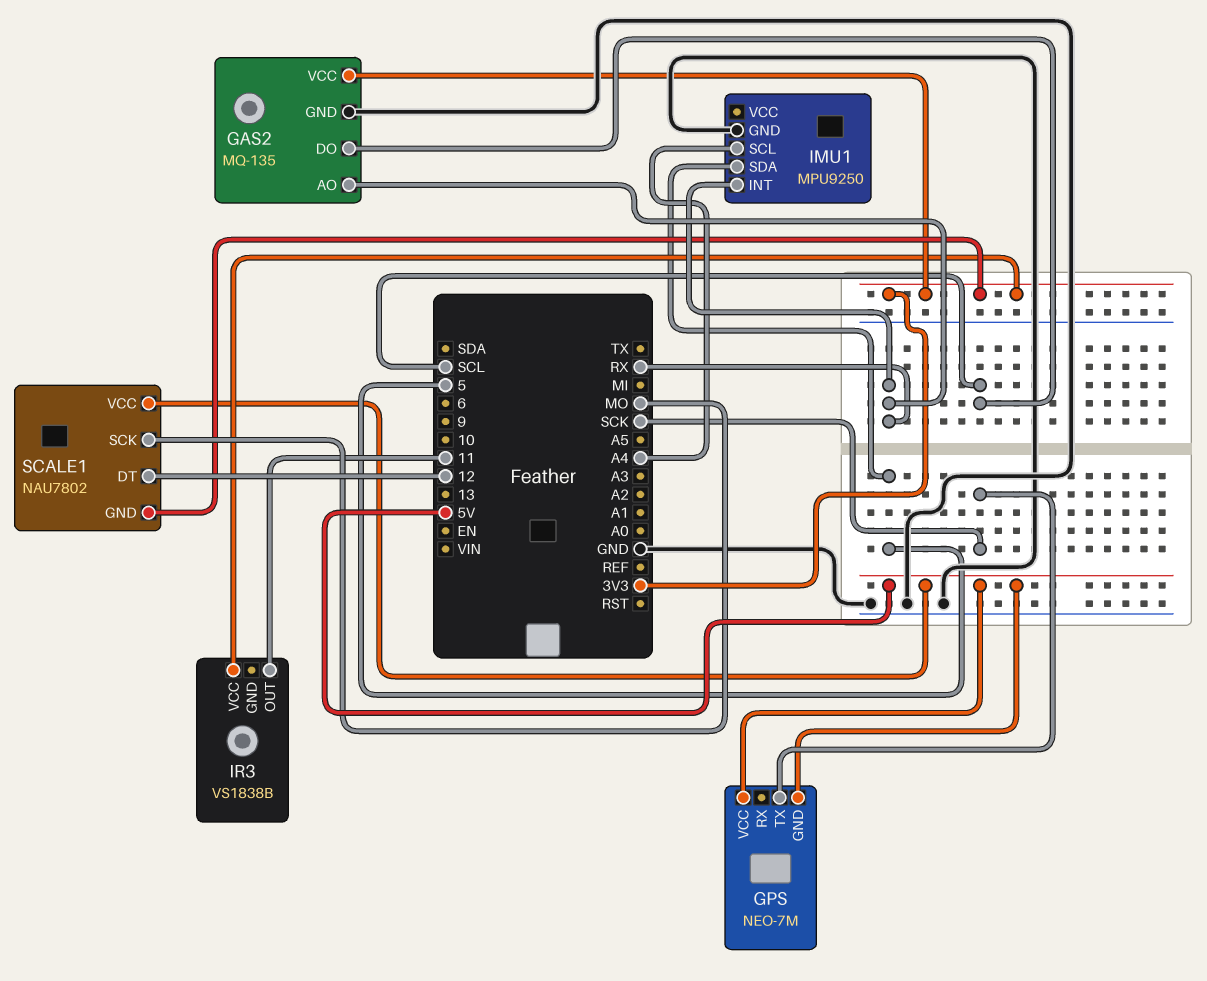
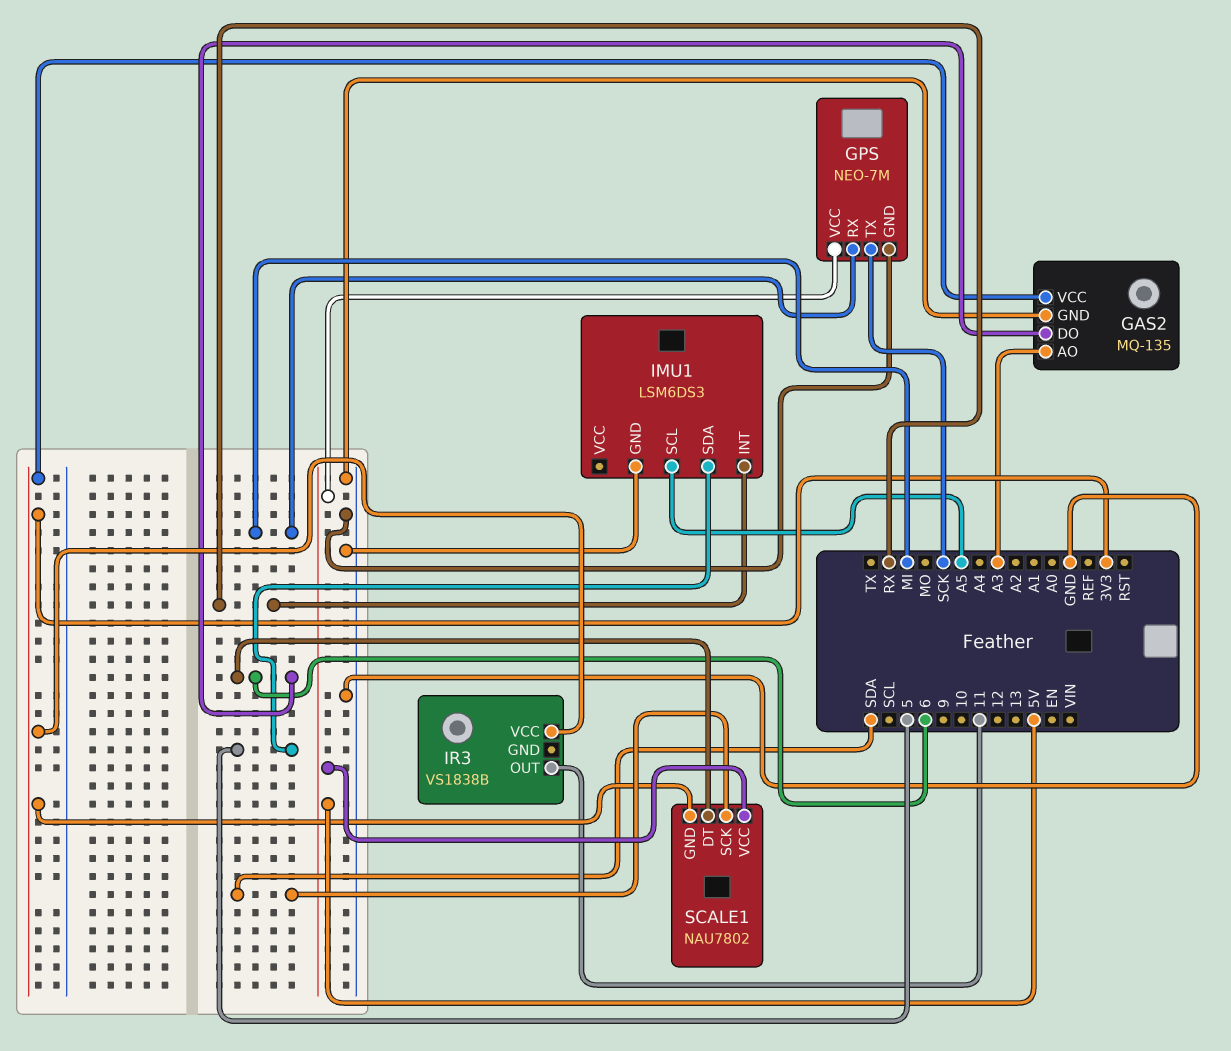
GAS2 pin AO: RX -> A3
GAS2 pin DO: SCL -> 6
GPS pin GND: 5V -> GND
GPS pin RX: none -> MI
IMU1: MPU9250 -> LSM6DS3
IMU1 pin SCL: A4 -> A5
SCALE1 pin DT: 12 -> 6
SCALE1 pin SCK: MO -> SDA

